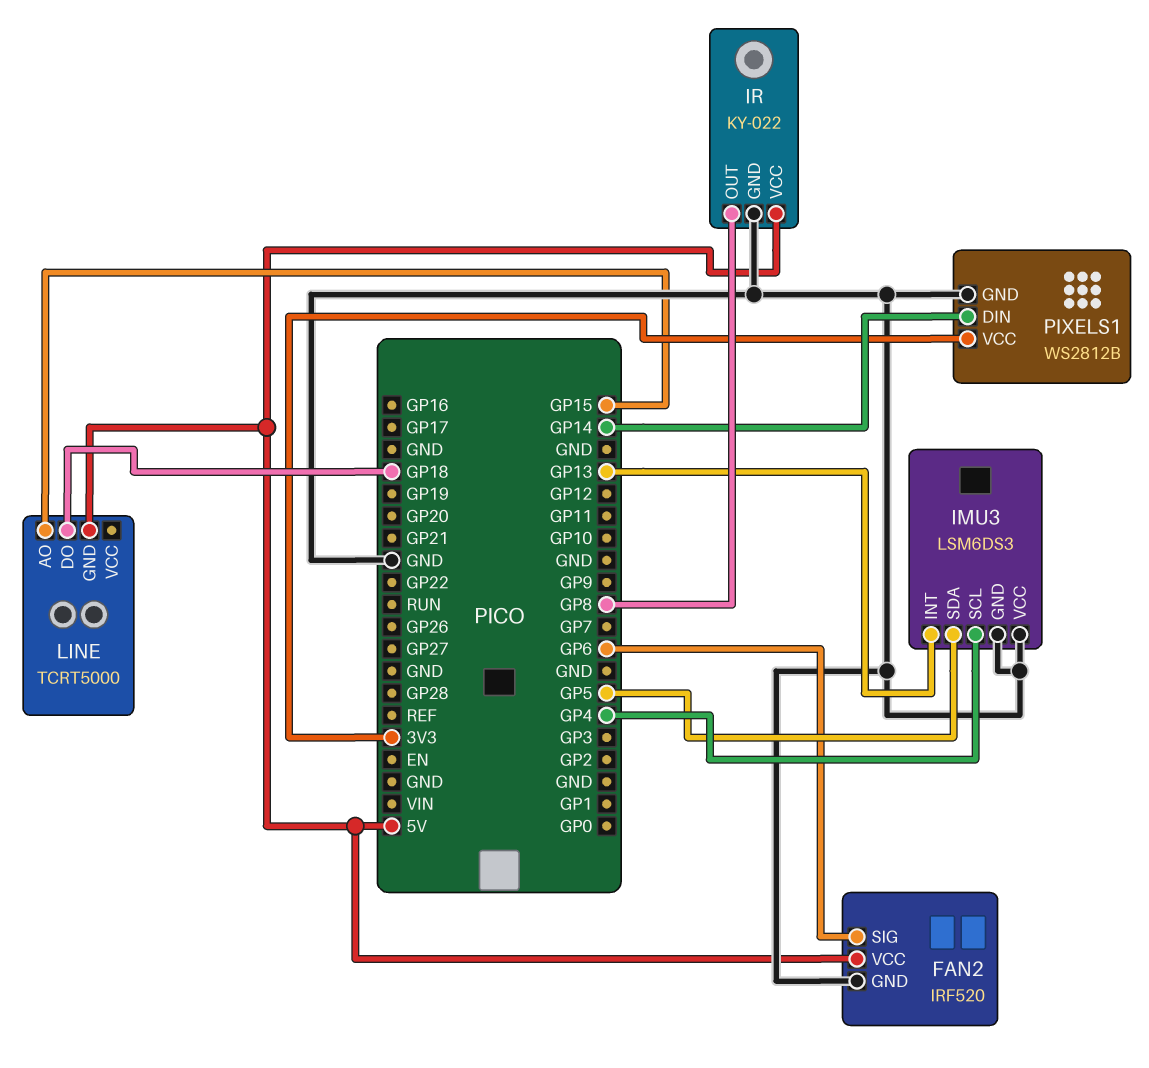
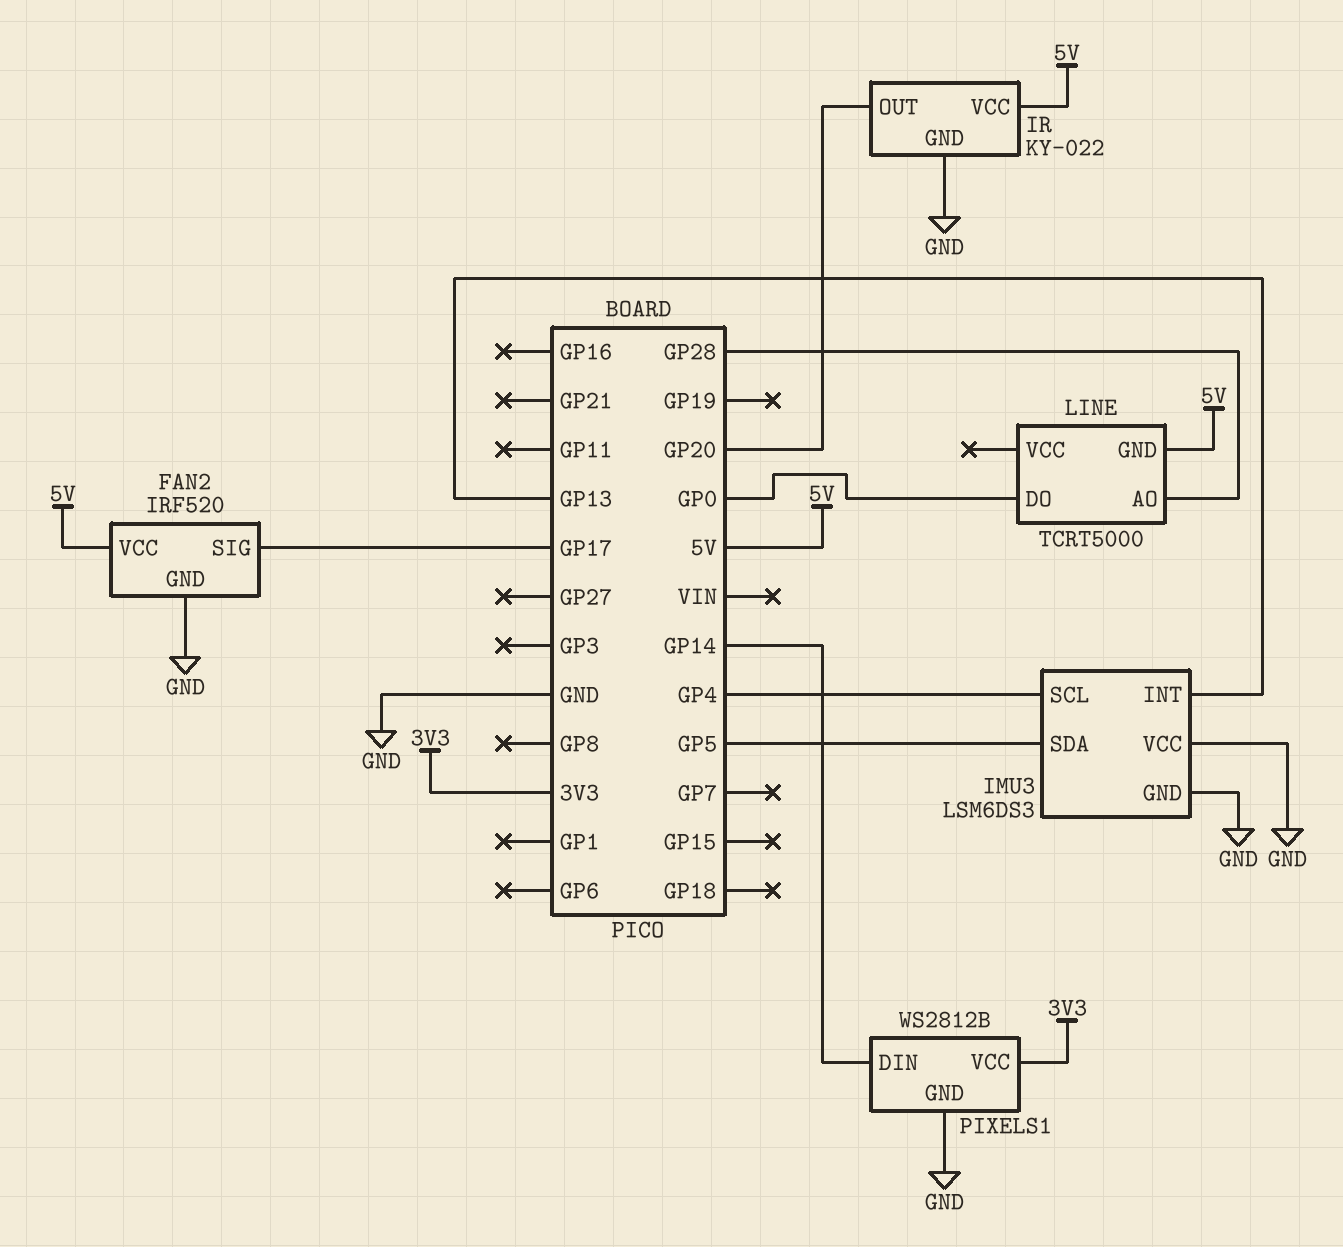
FAN2 pin SIG: GP6 -> GP17
IR pin OUT: GP8 -> GP20
LINE pin AO: GP15 -> GP28
LINE pin DO: GP18 -> GP0

